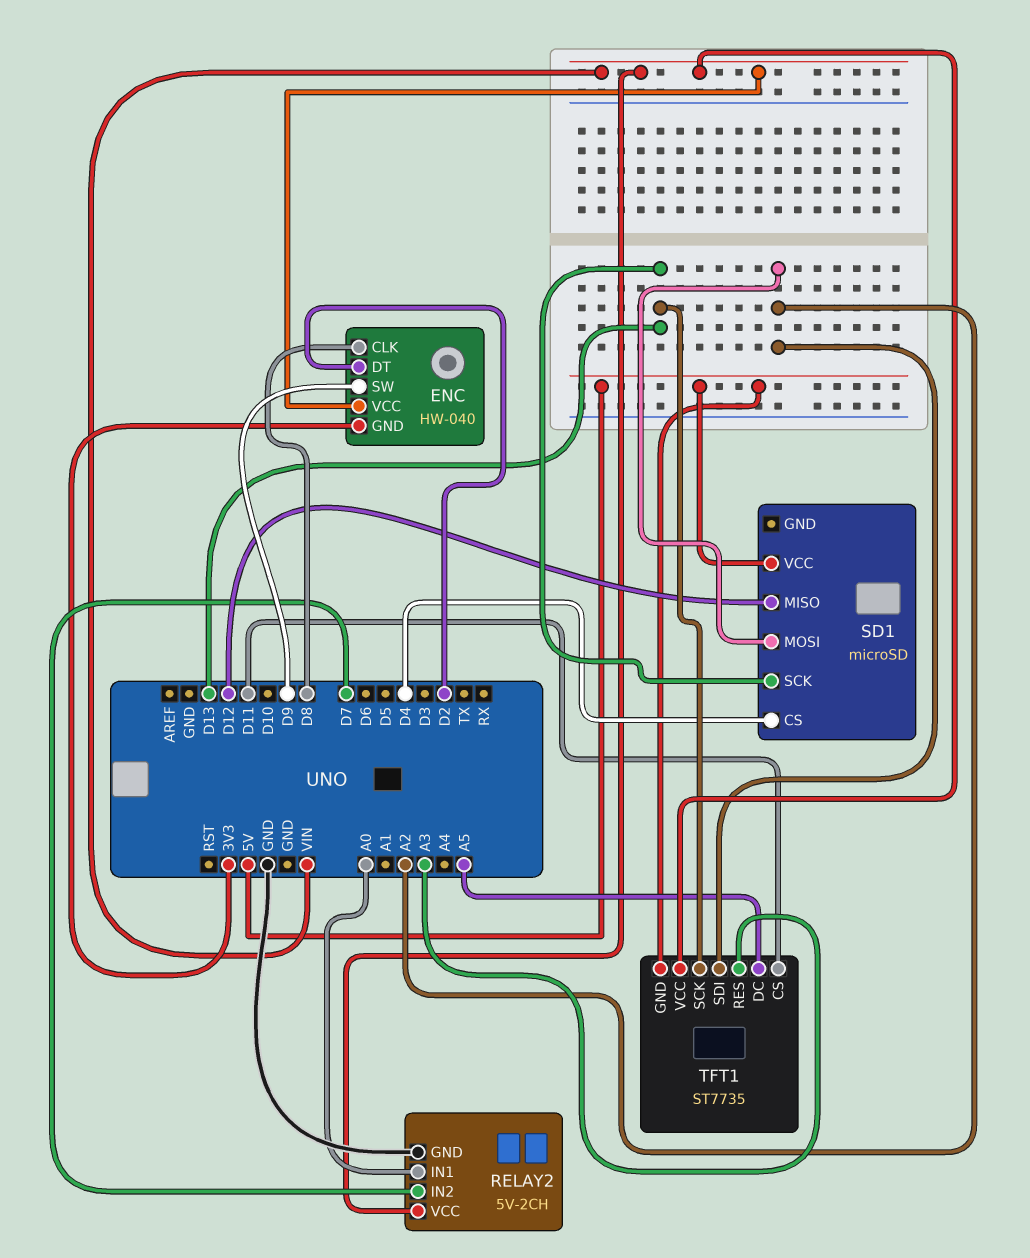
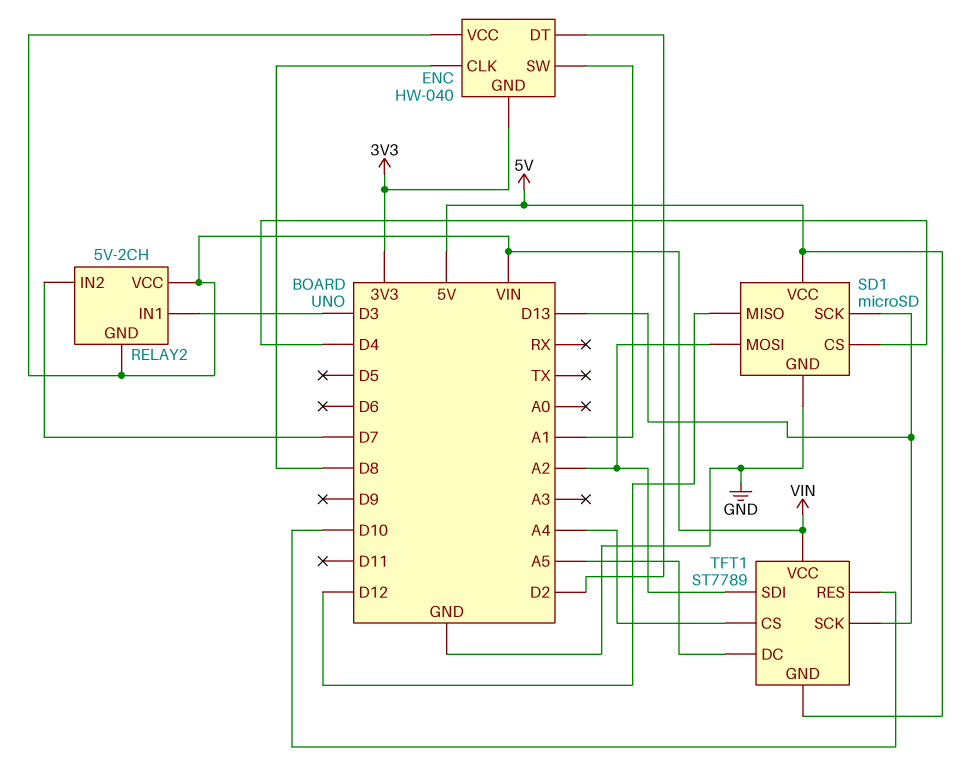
ENC pin SW: D9 -> A1
RELAY2 pin GND: GND -> VIN
RELAY2 pin IN1: A0 -> D3
SD1 pin GND: none -> GND
TFT1: ST7735 -> ST7789
TFT1 pin CS: D11 -> A4
TFT1 pin RES: A3 -> D10

